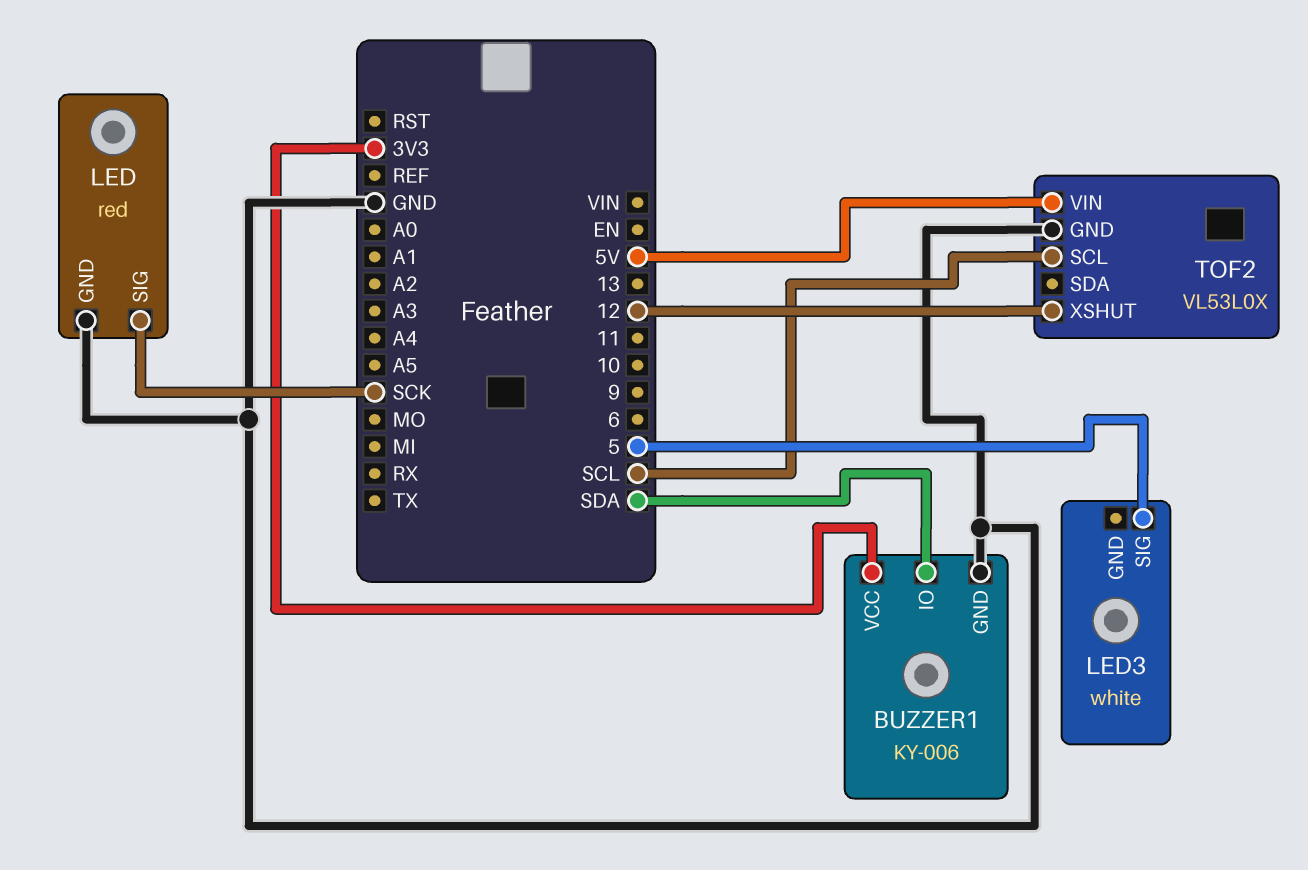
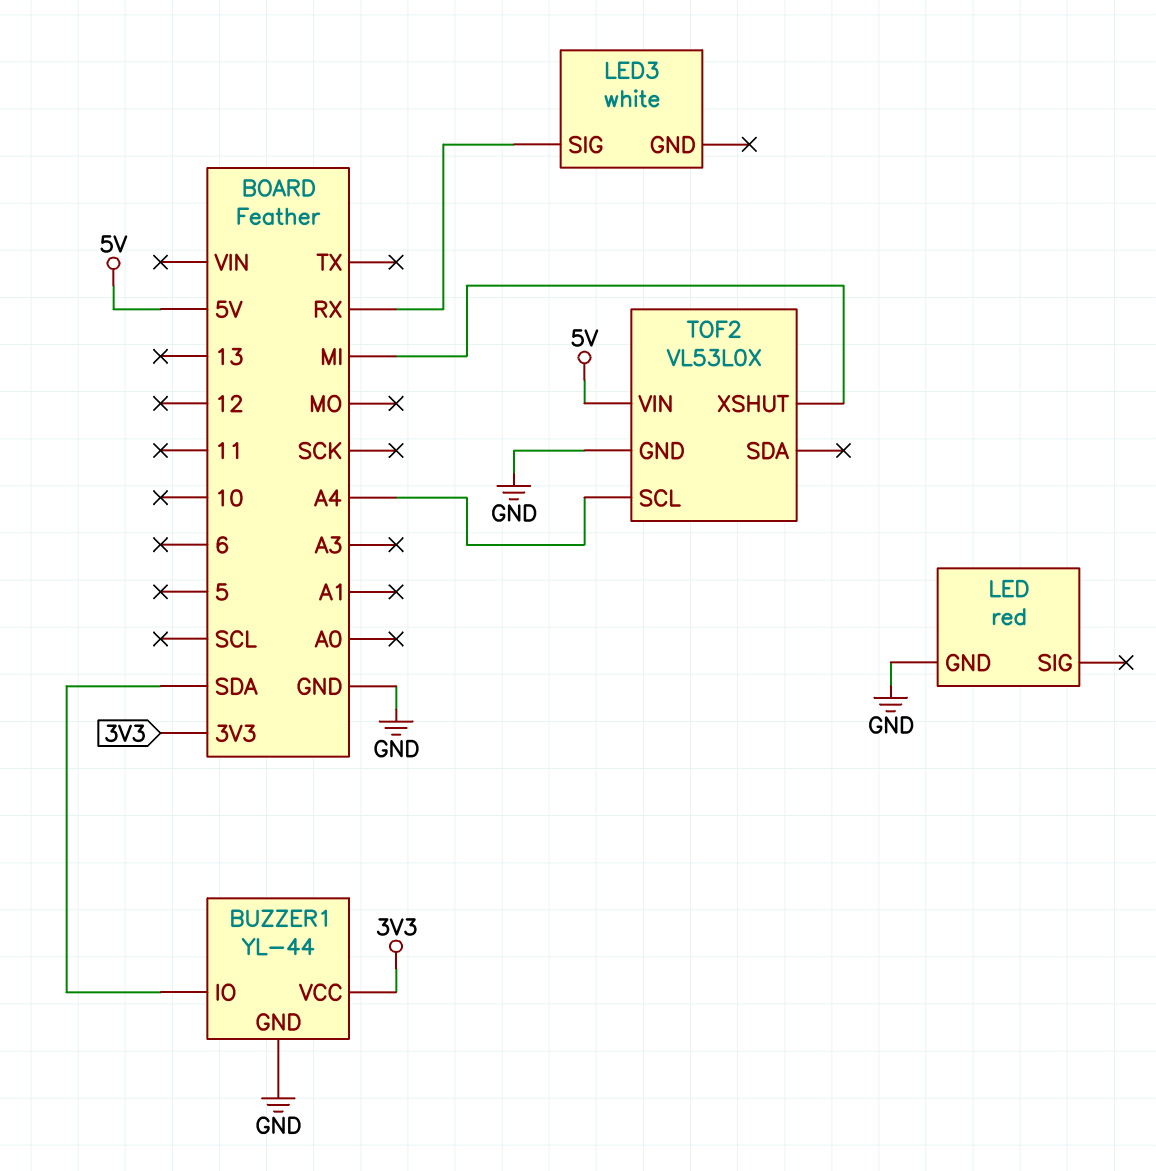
BUZZER1: KY-006 -> YL-44
LED pin SIG: SCK -> none
LED3 pin SIG: 5 -> RX
TOF2 pin SCL: SCL -> A4
TOF2 pin XSHUT: 12 -> MI

